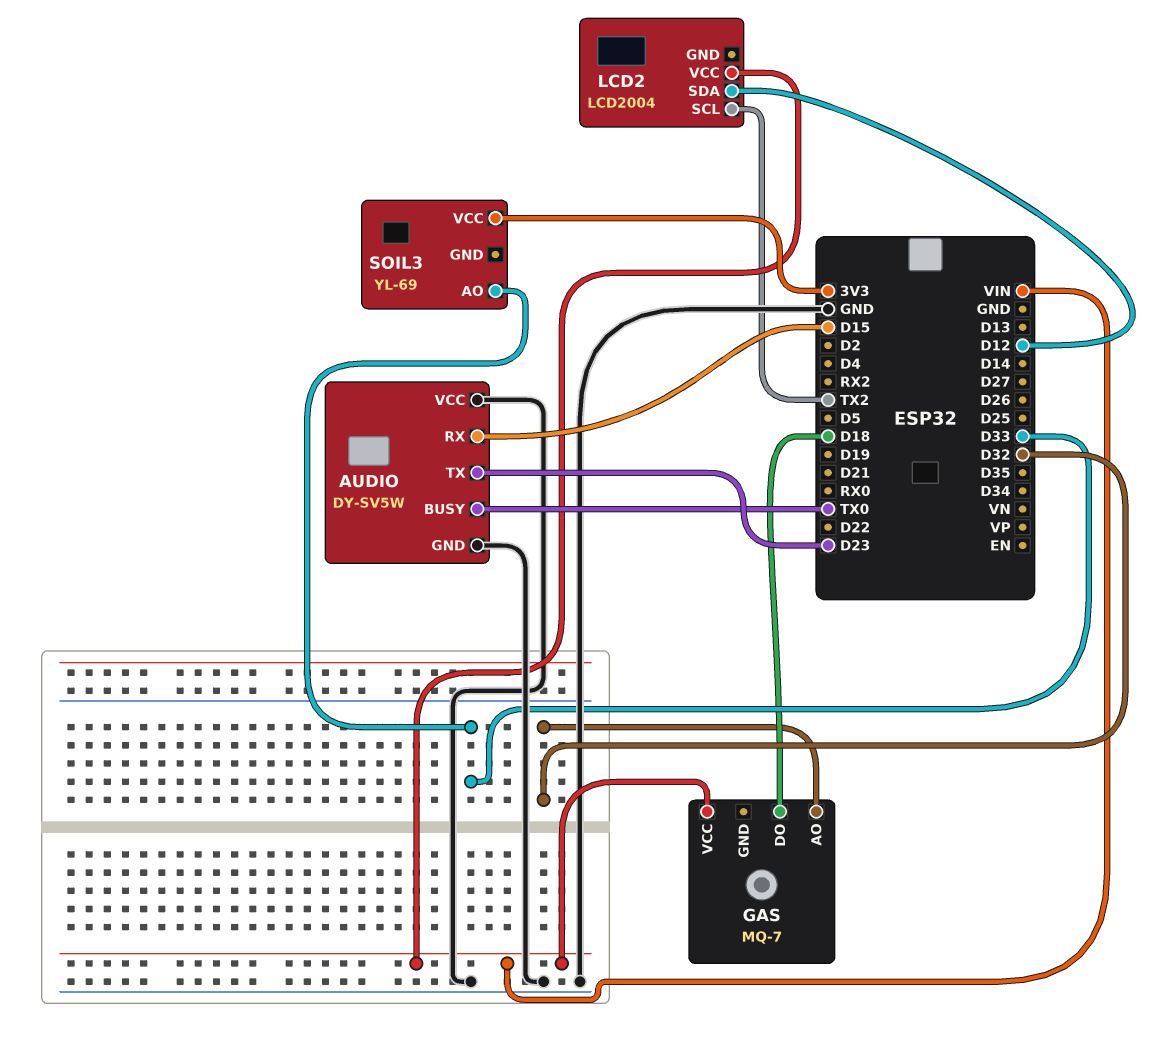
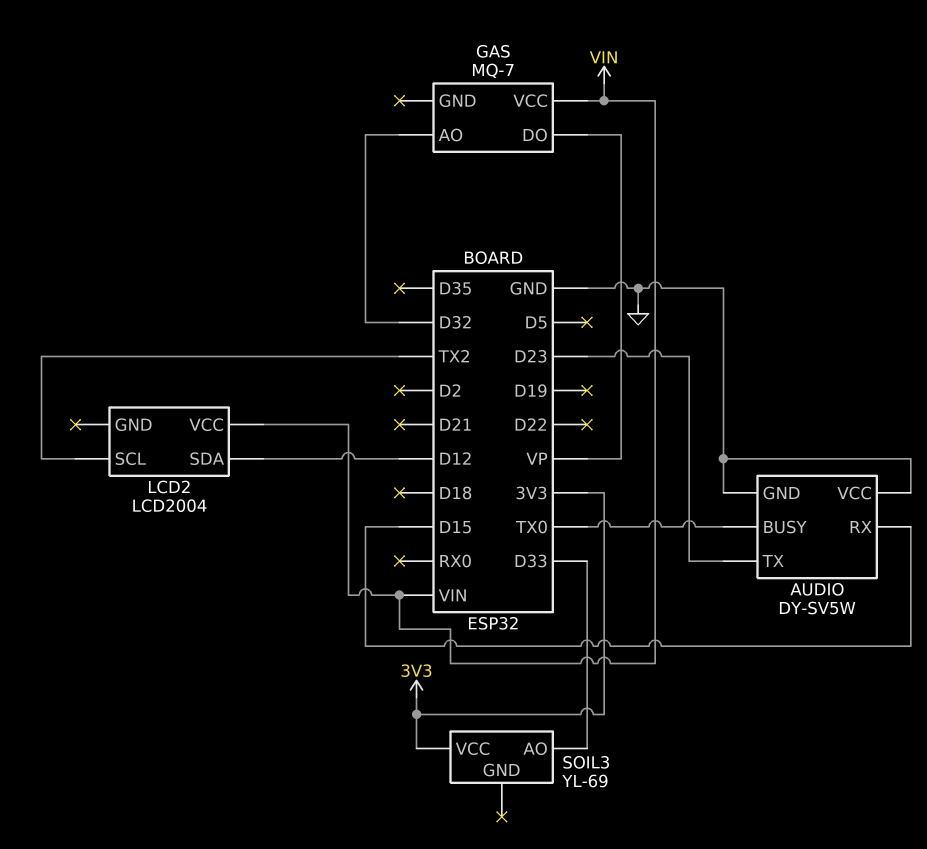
GAS pin DO: D18 -> VP

